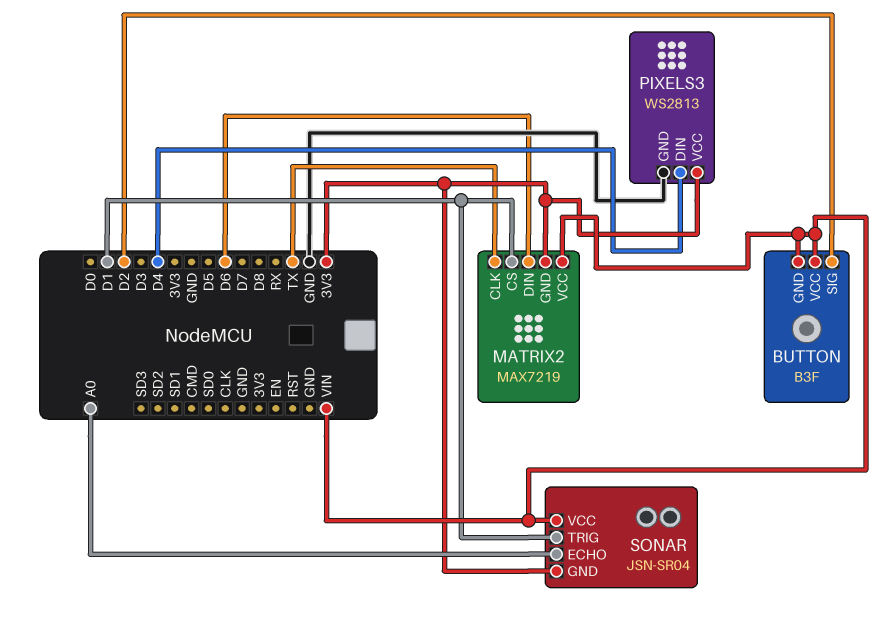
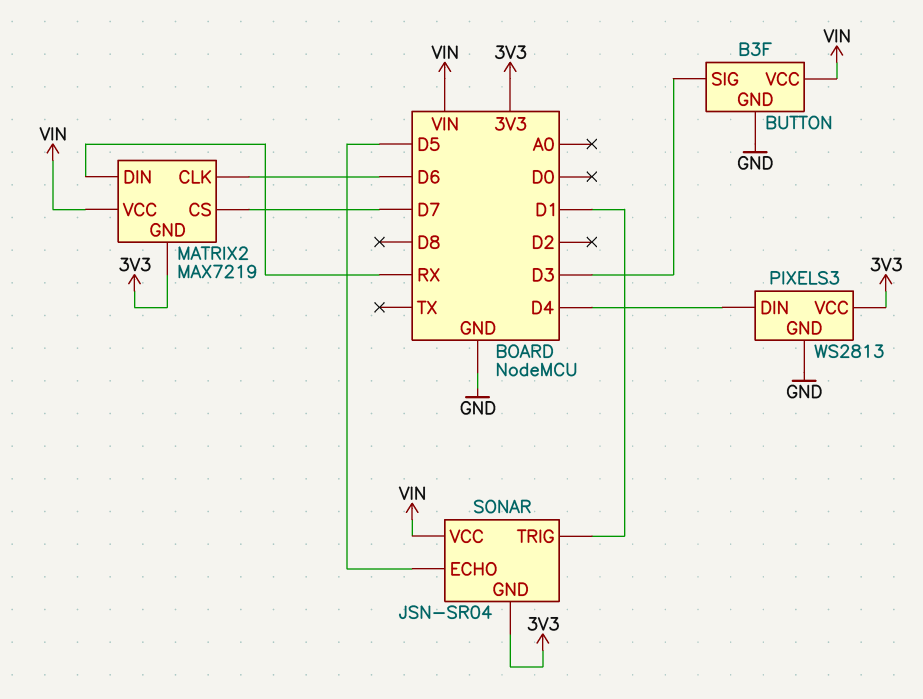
BUTTON pin GND: VIN -> GND
BUTTON pin SIG: D2 -> D3
MATRIX2 pin CLK: TX -> D6
MATRIX2 pin CS: D1 -> D7
MATRIX2 pin DIN: D6 -> RX
SONAR pin ECHO: A0 -> D5

